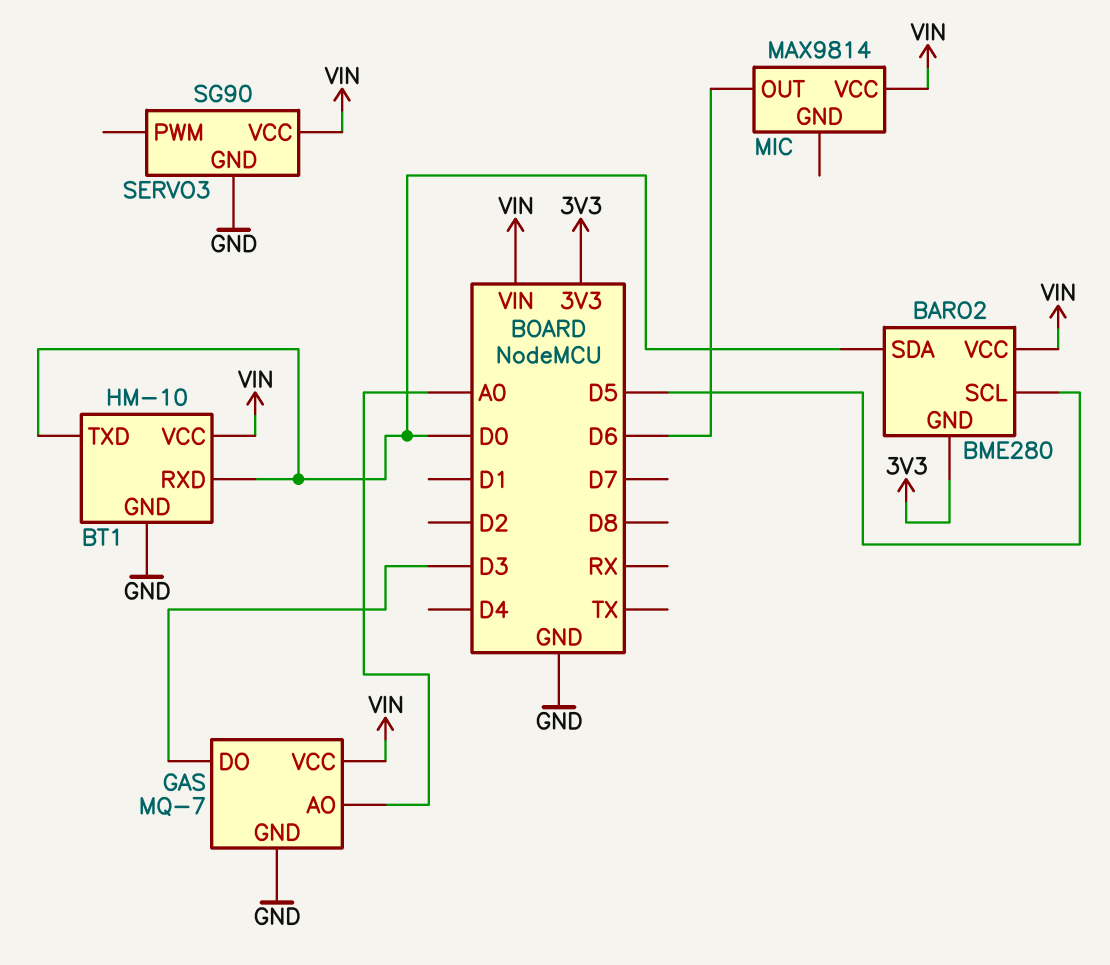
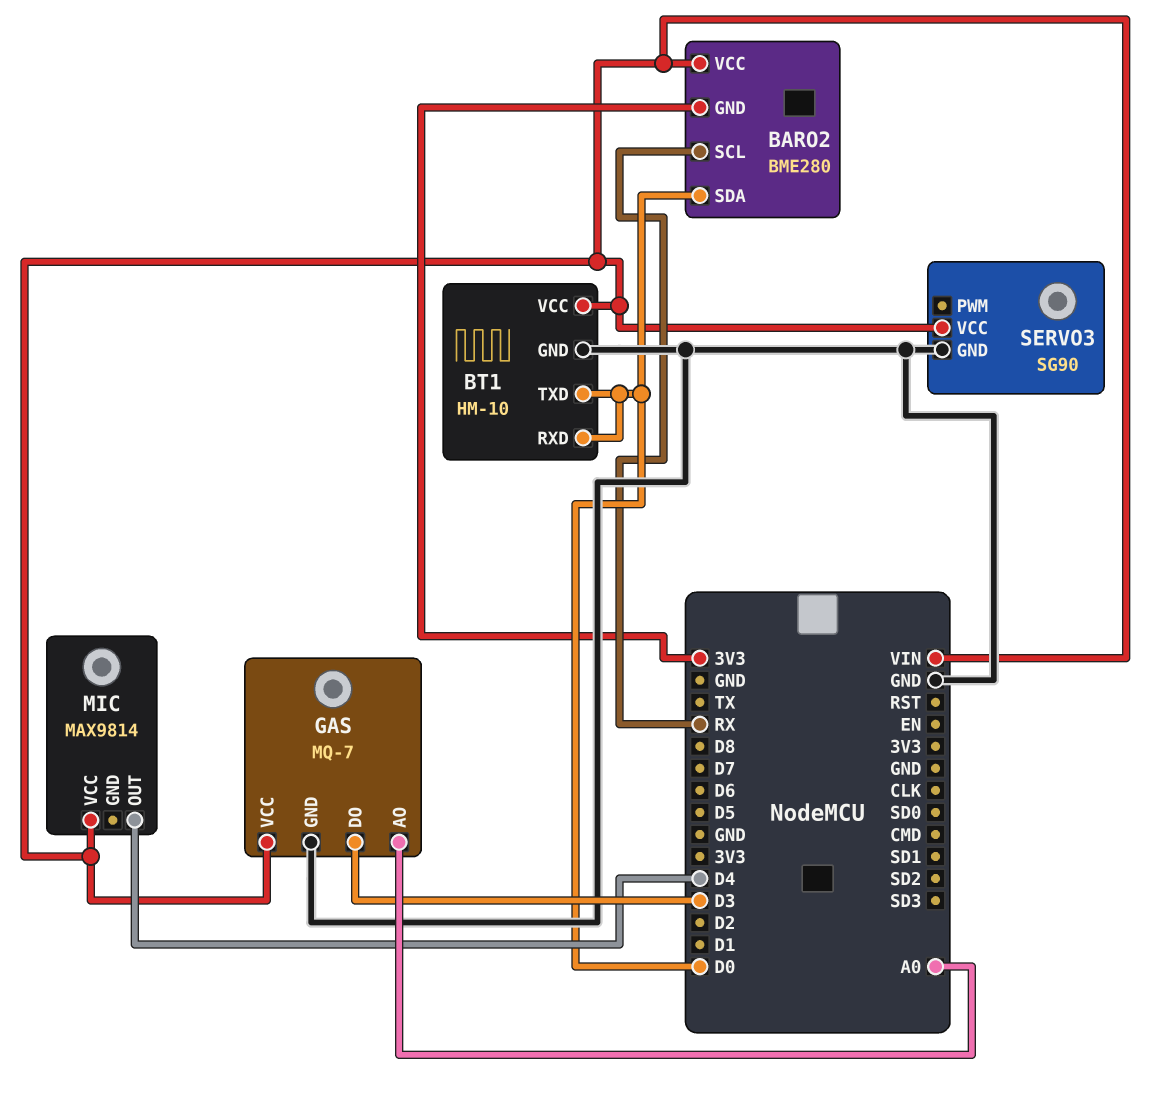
BARO2 pin SCL: D5 -> RX
MIC pin OUT: D6 -> D4

